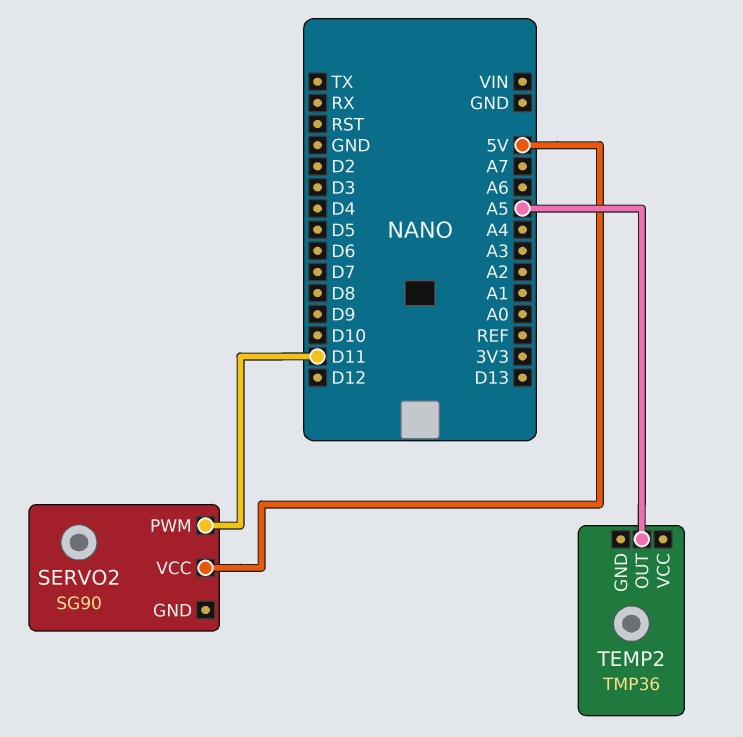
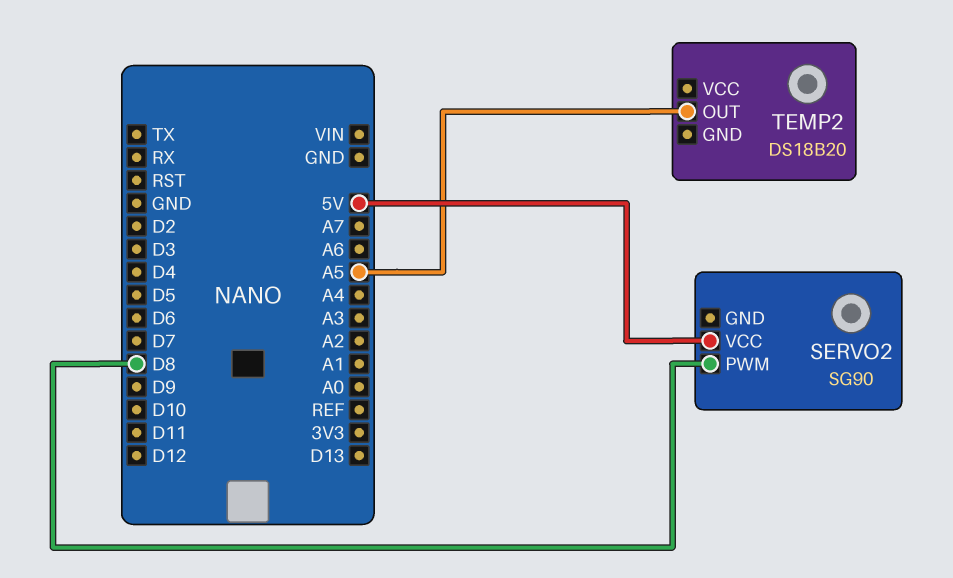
SERVO2 pin PWM: D11 -> D8
TEMP2: TMP36 -> DS18B20

